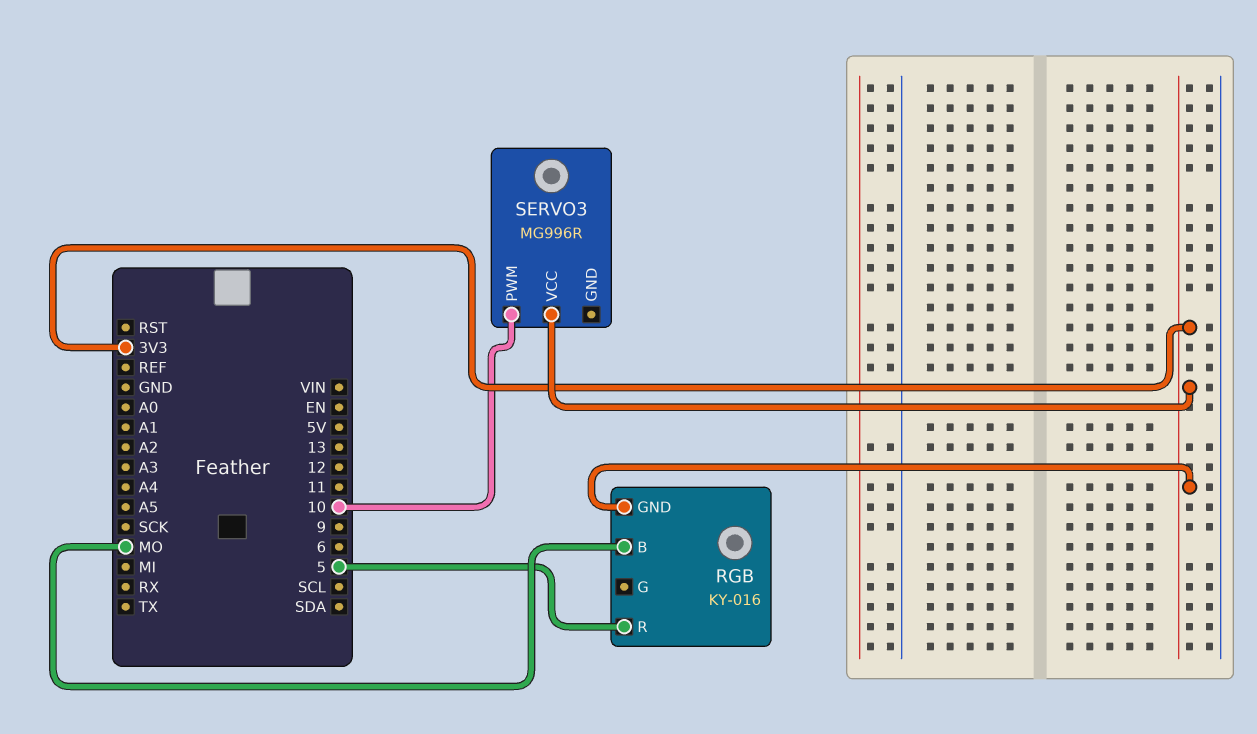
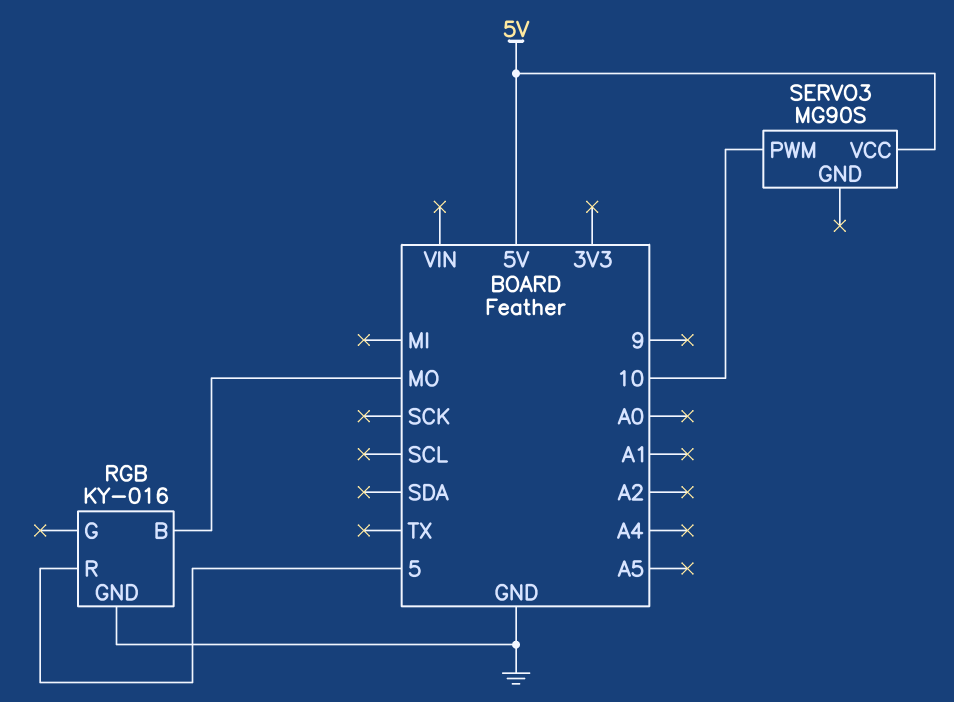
RGB pin GND: 3V3 -> GND
SERVO3: MG996R -> MG90S
SERVO3 pin VCC: 3V3 -> 5V

